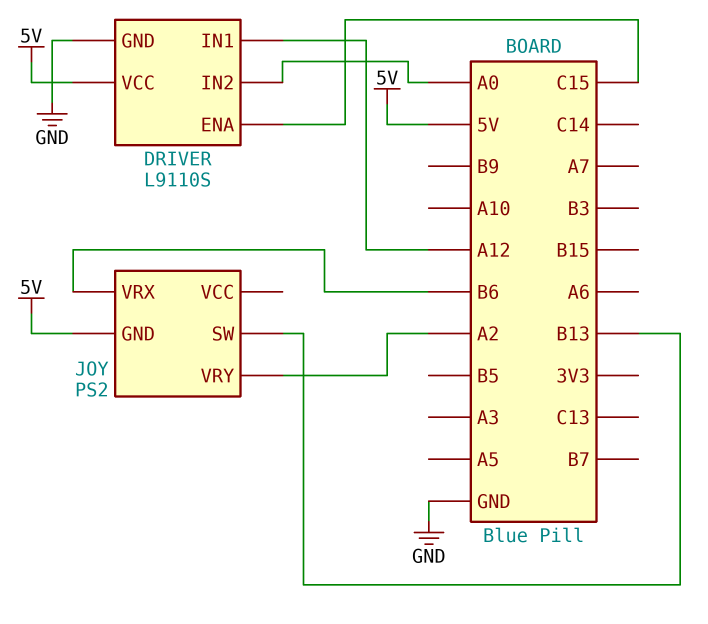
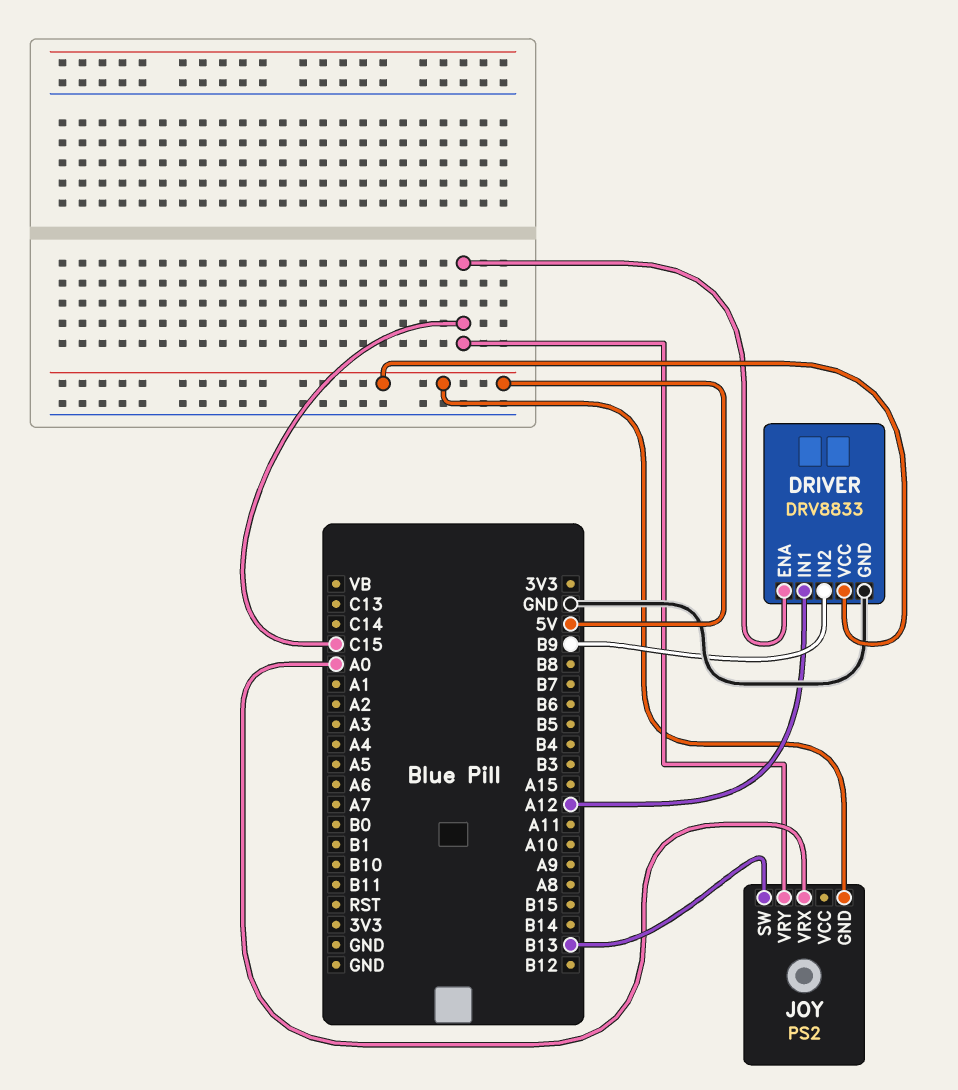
DRIVER: L9110S -> DRV8833
DRIVER pin IN2: A0 -> B9
JOY pin VRX: B6 -> A0
JOY pin VRY: A2 -> C15

